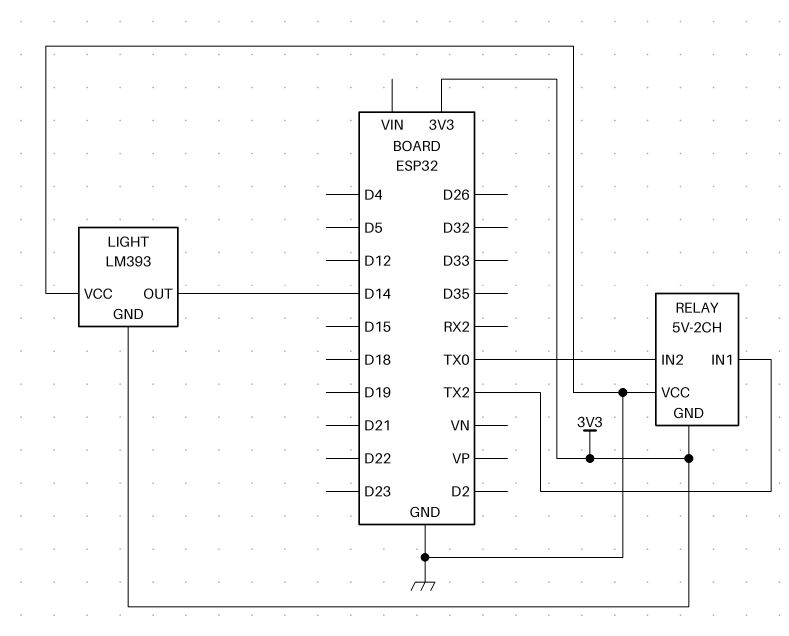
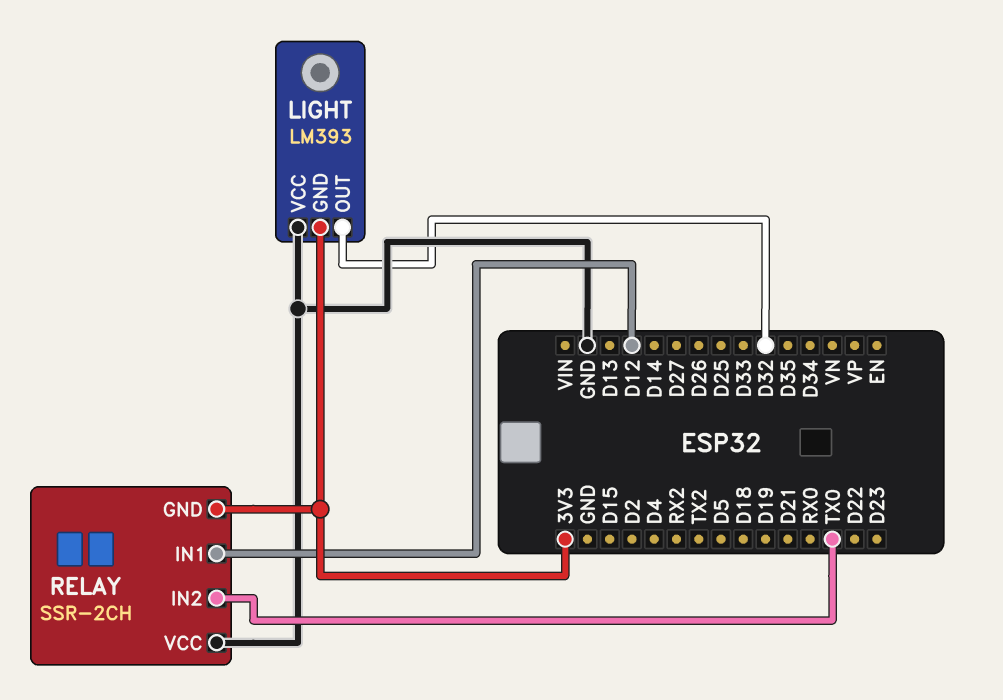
LIGHT pin OUT: D14 -> D32
RELAY: 5V-2CH -> SSR-2CH
RELAY pin IN1: TX2 -> D12

